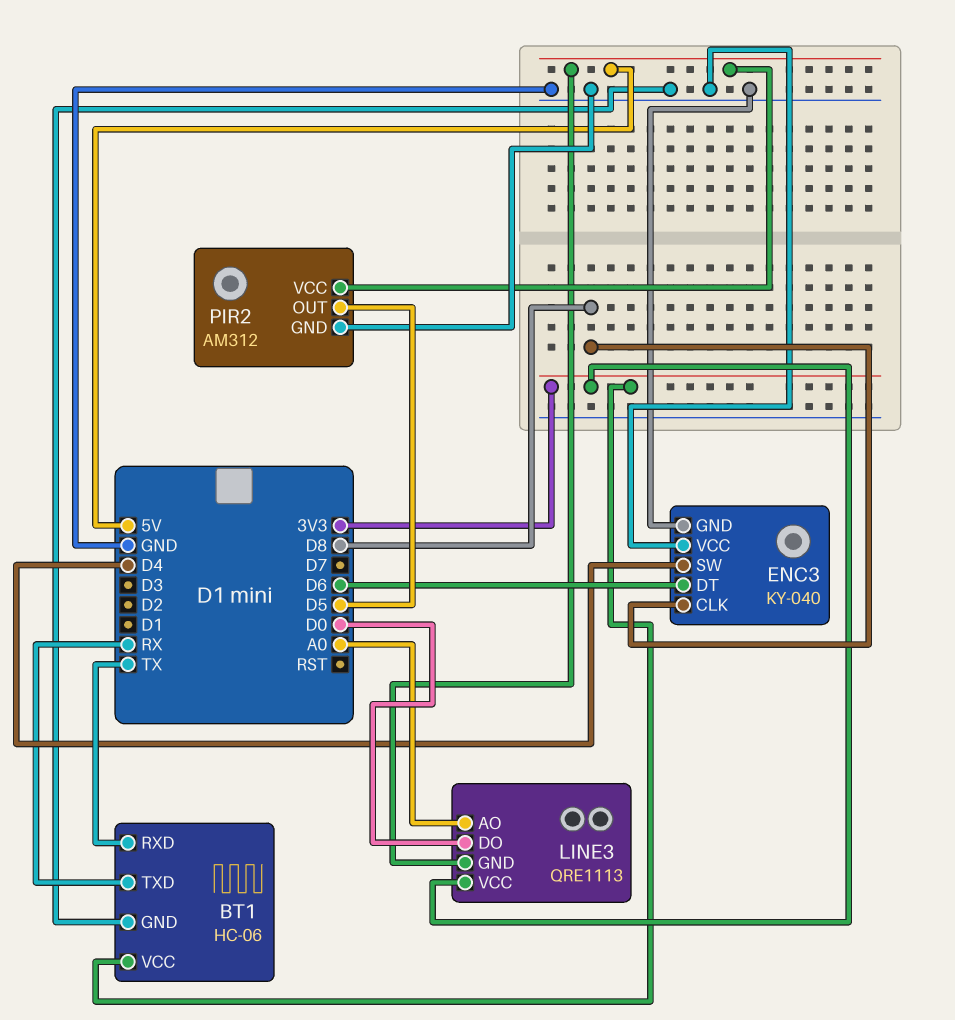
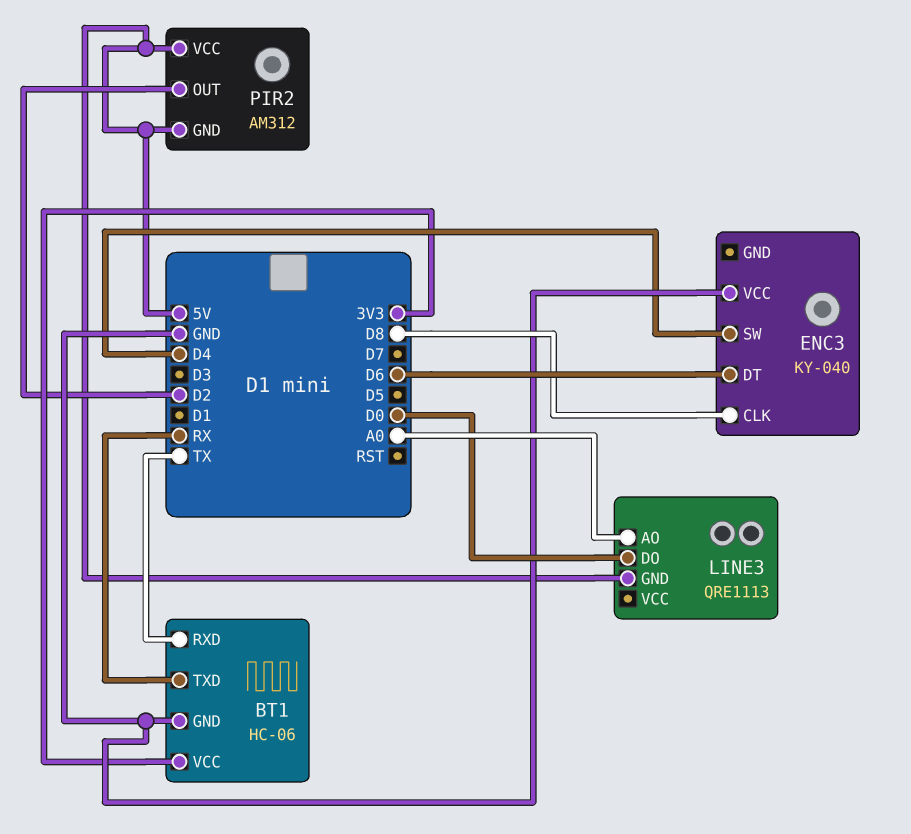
ENC3 pin GND: GND -> none
LINE3 pin VCC: 3V3 -> none
PIR2 pin GND: GND -> 5V
PIR2 pin OUT: D5 -> D2

